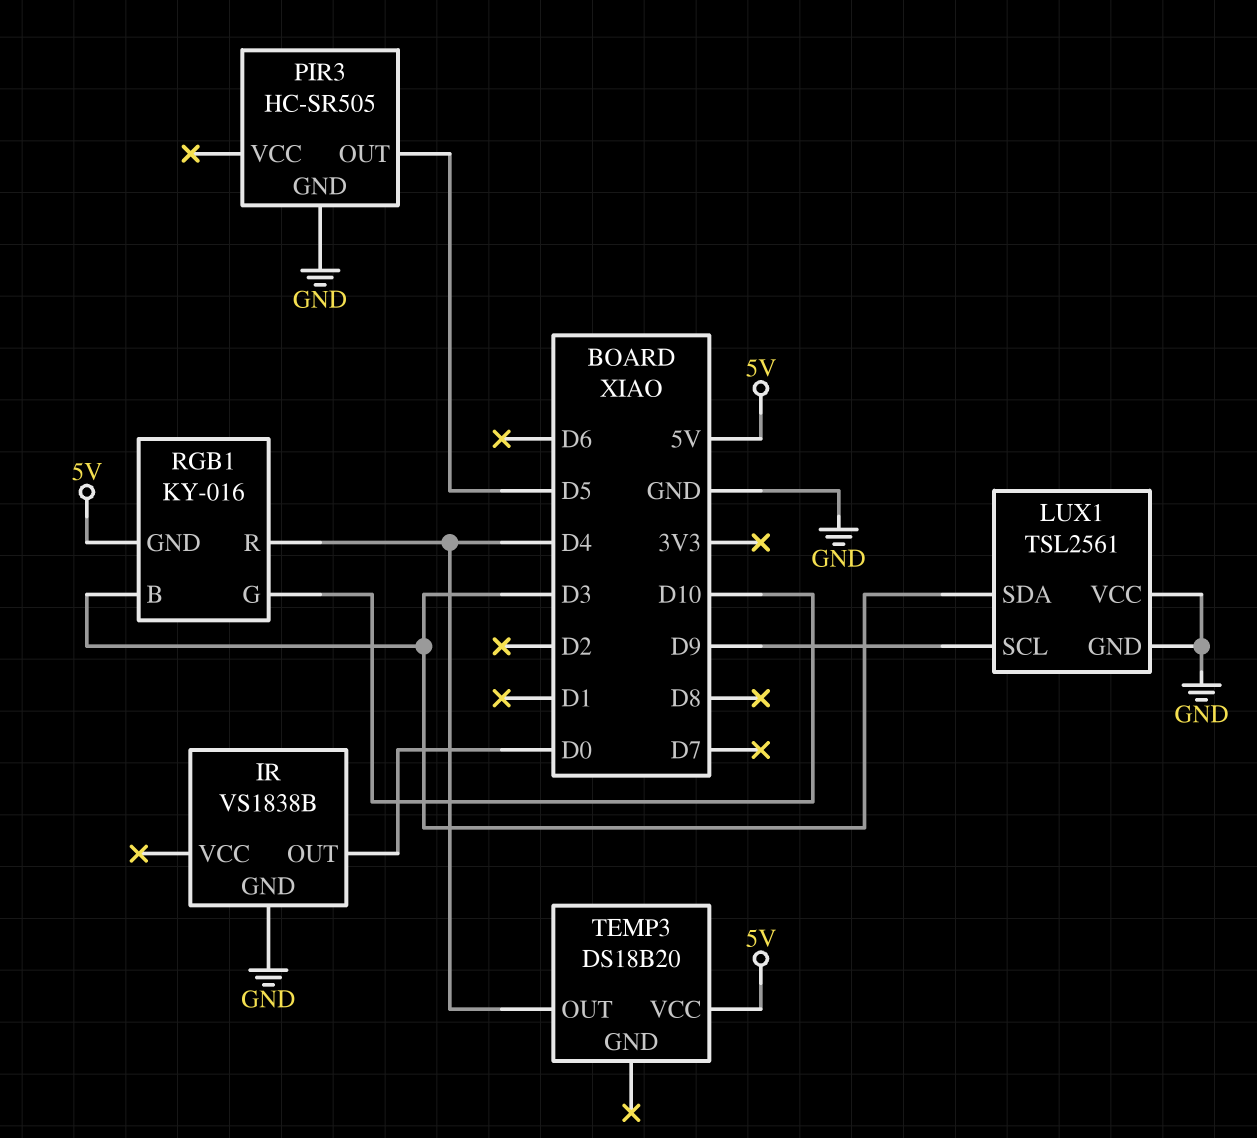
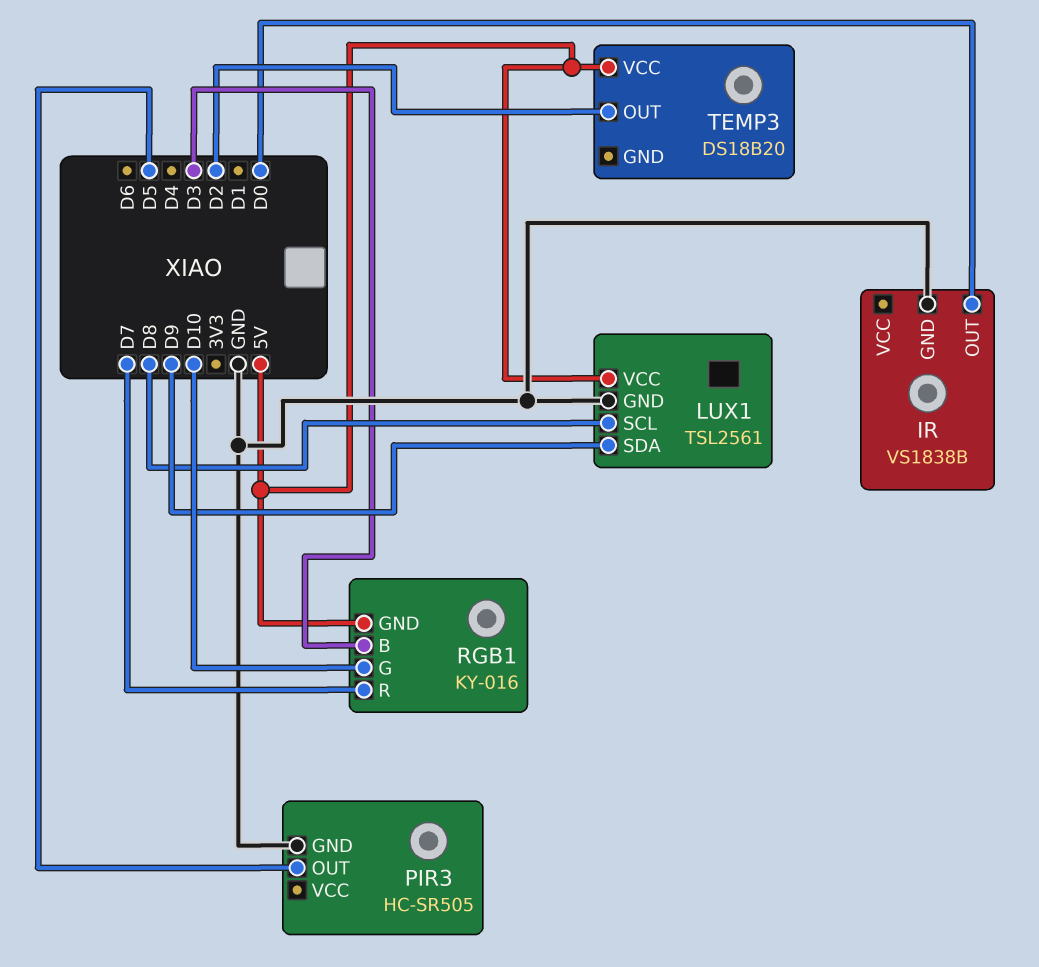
LUX1 pin SCL: D9 -> D8
LUX1 pin SDA: D3 -> D9
LUX1 pin VCC: GND -> 5V
RGB1 pin R: D4 -> D7
TEMP3 pin OUT: D4 -> D2

